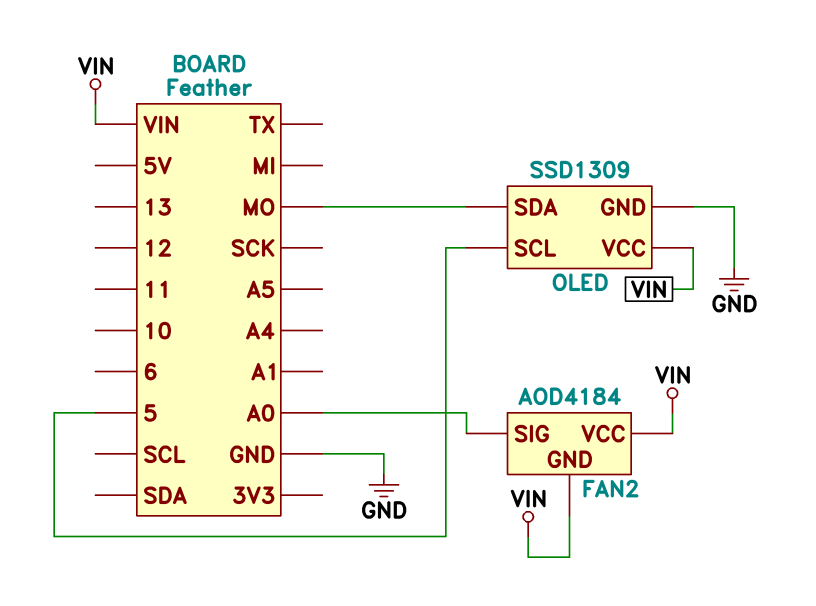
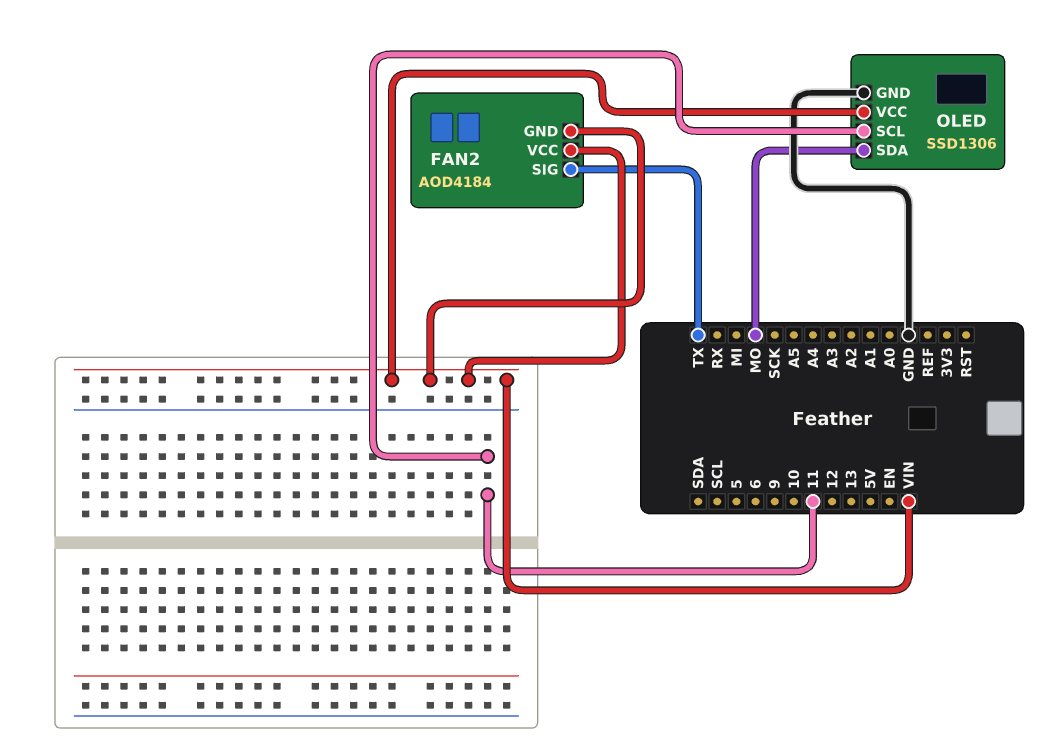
FAN2 pin SIG: A0 -> TX
OLED: SSD1309 -> SSD1306
OLED pin SCL: 5 -> 11

